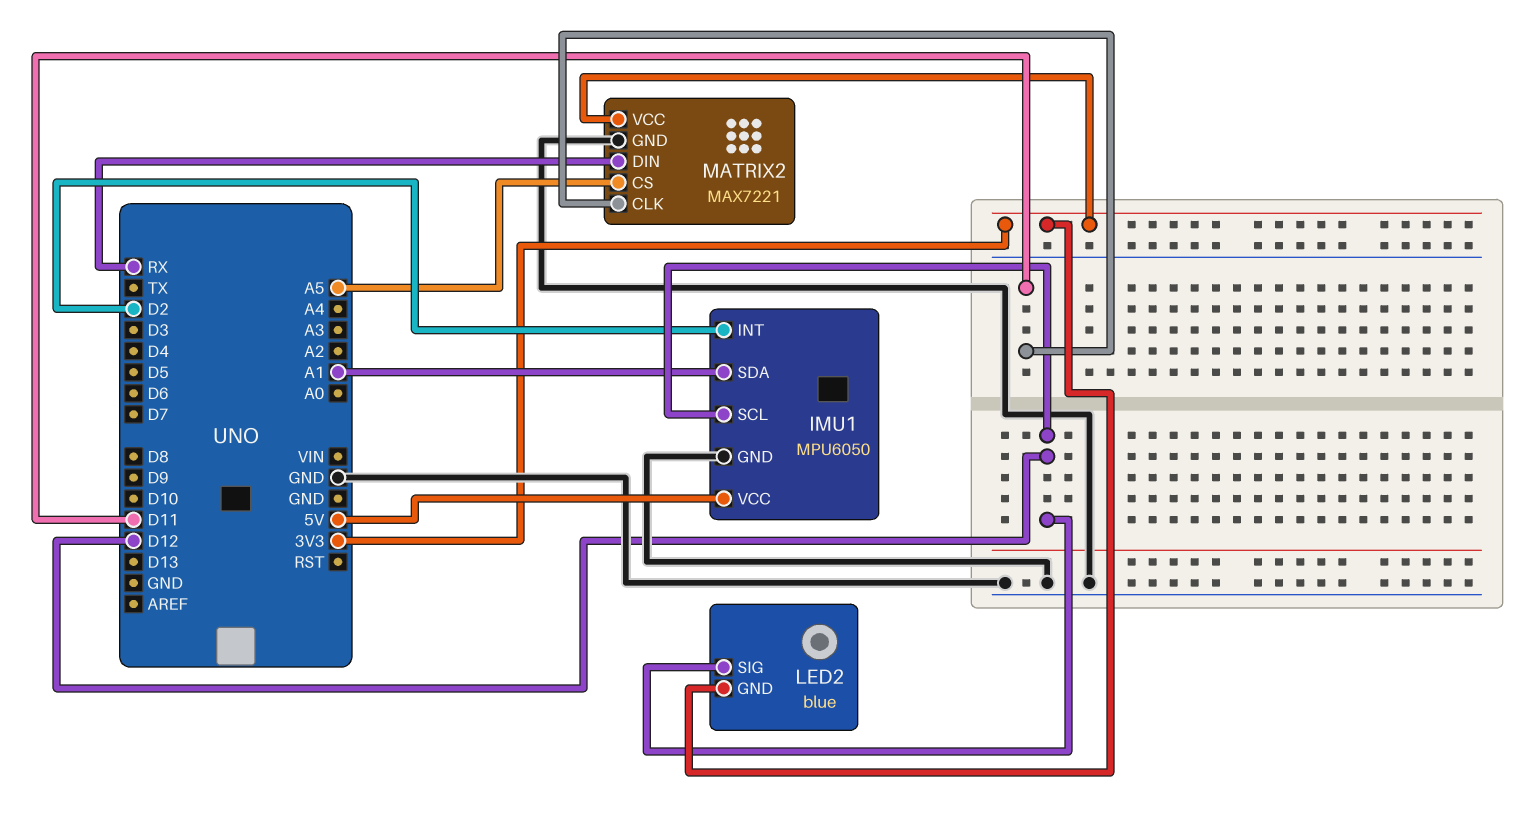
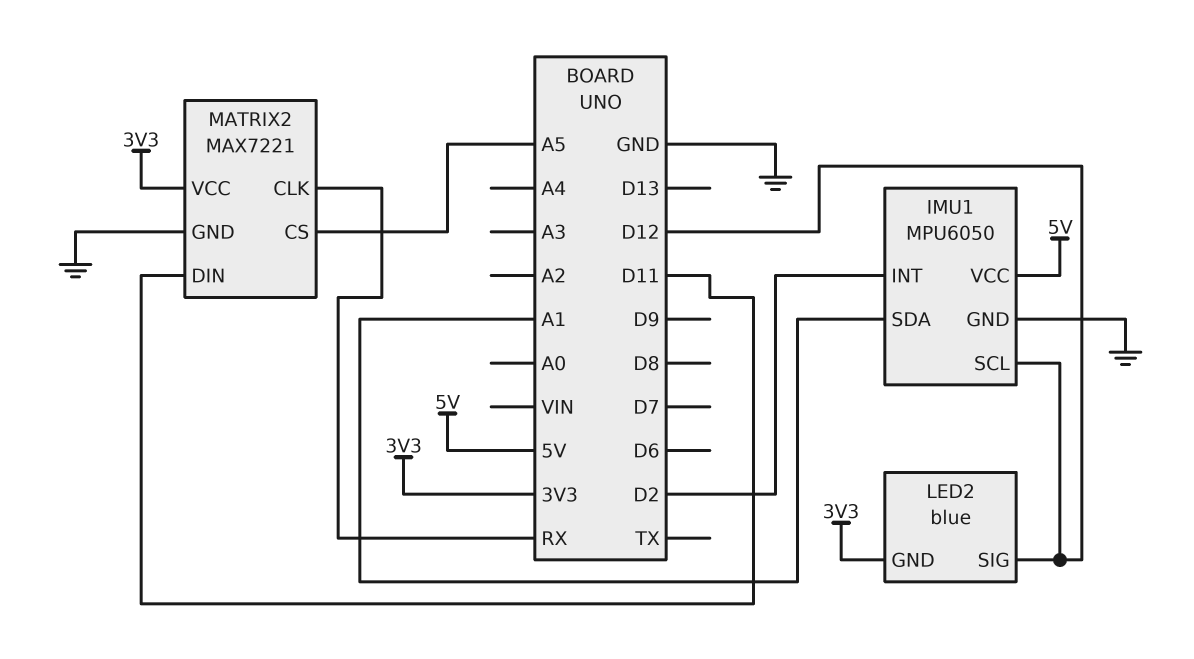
MATRIX2 pin CLK: D11 -> RX
MATRIX2 pin DIN: RX -> D11

